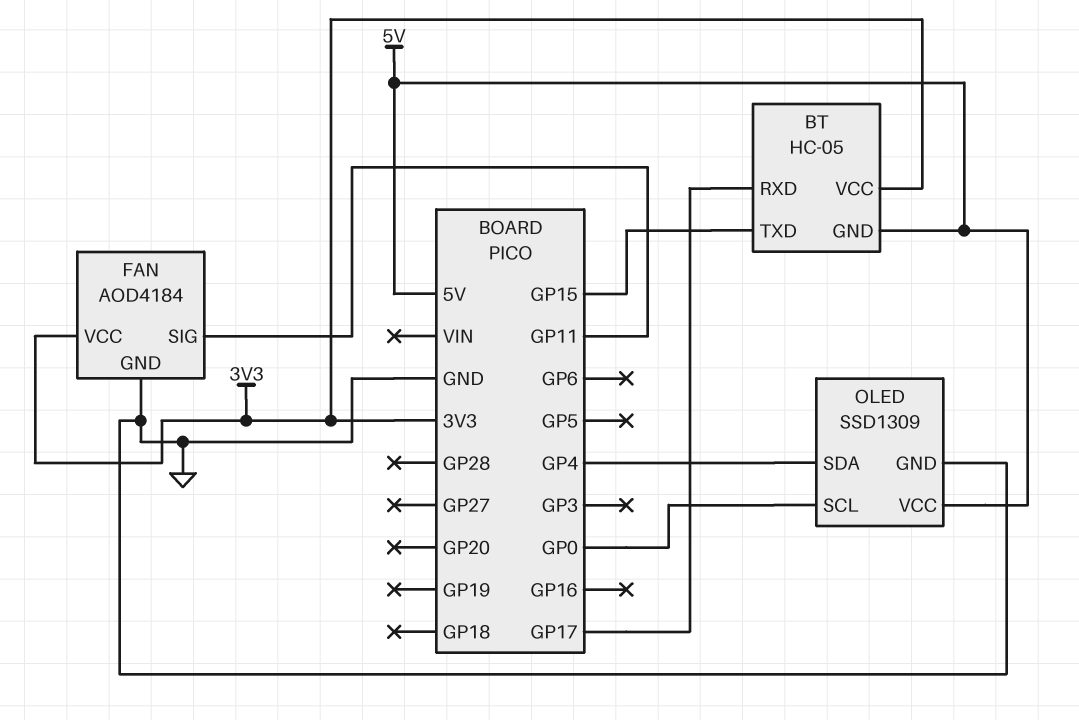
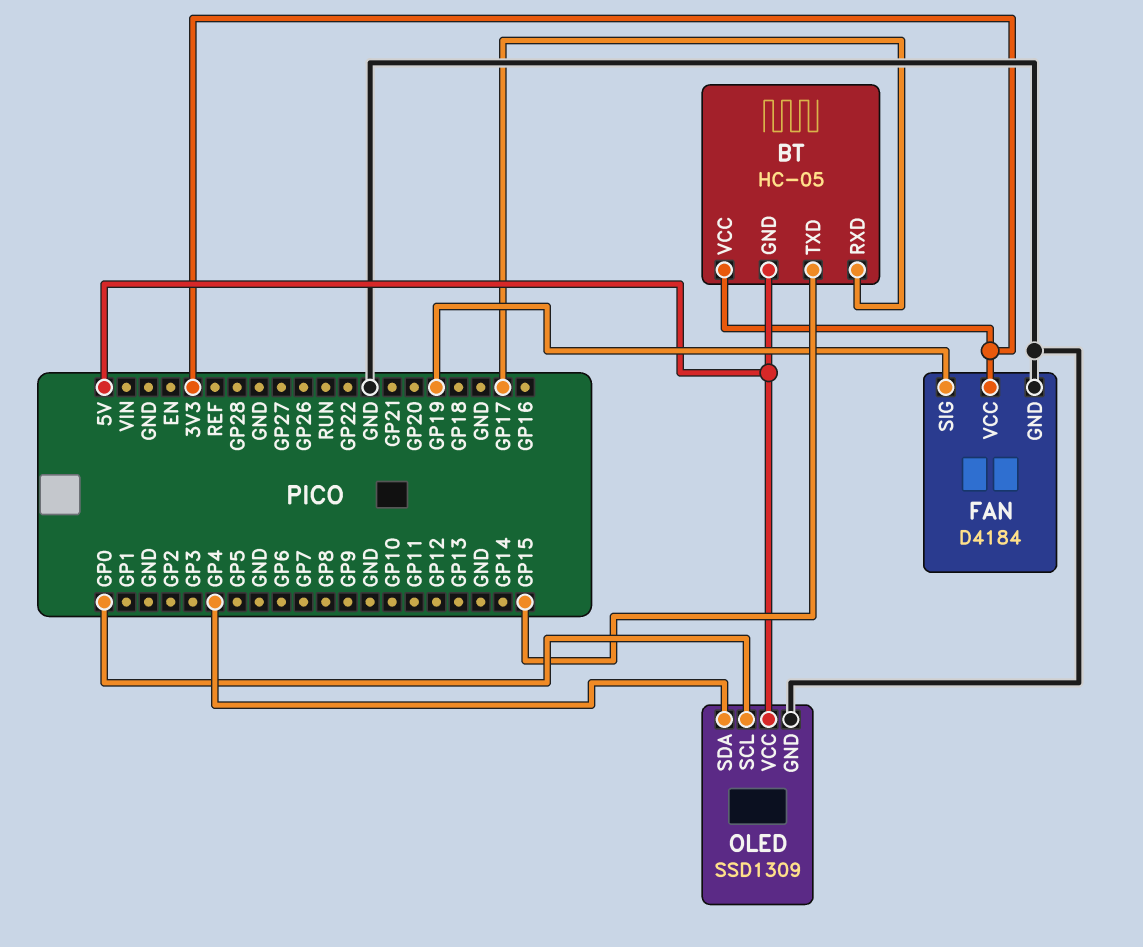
FAN: AOD4184 -> D4184
FAN pin SIG: GP11 -> GP19

